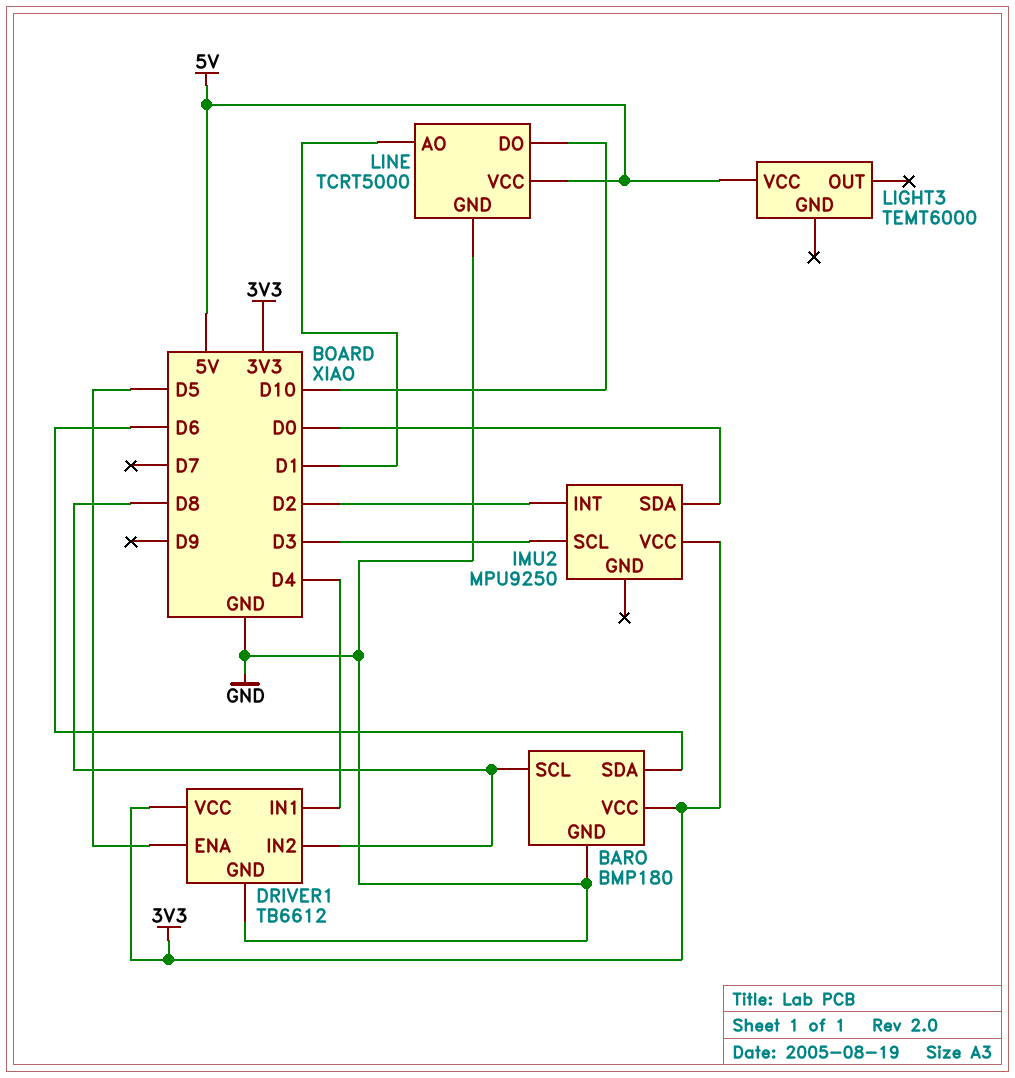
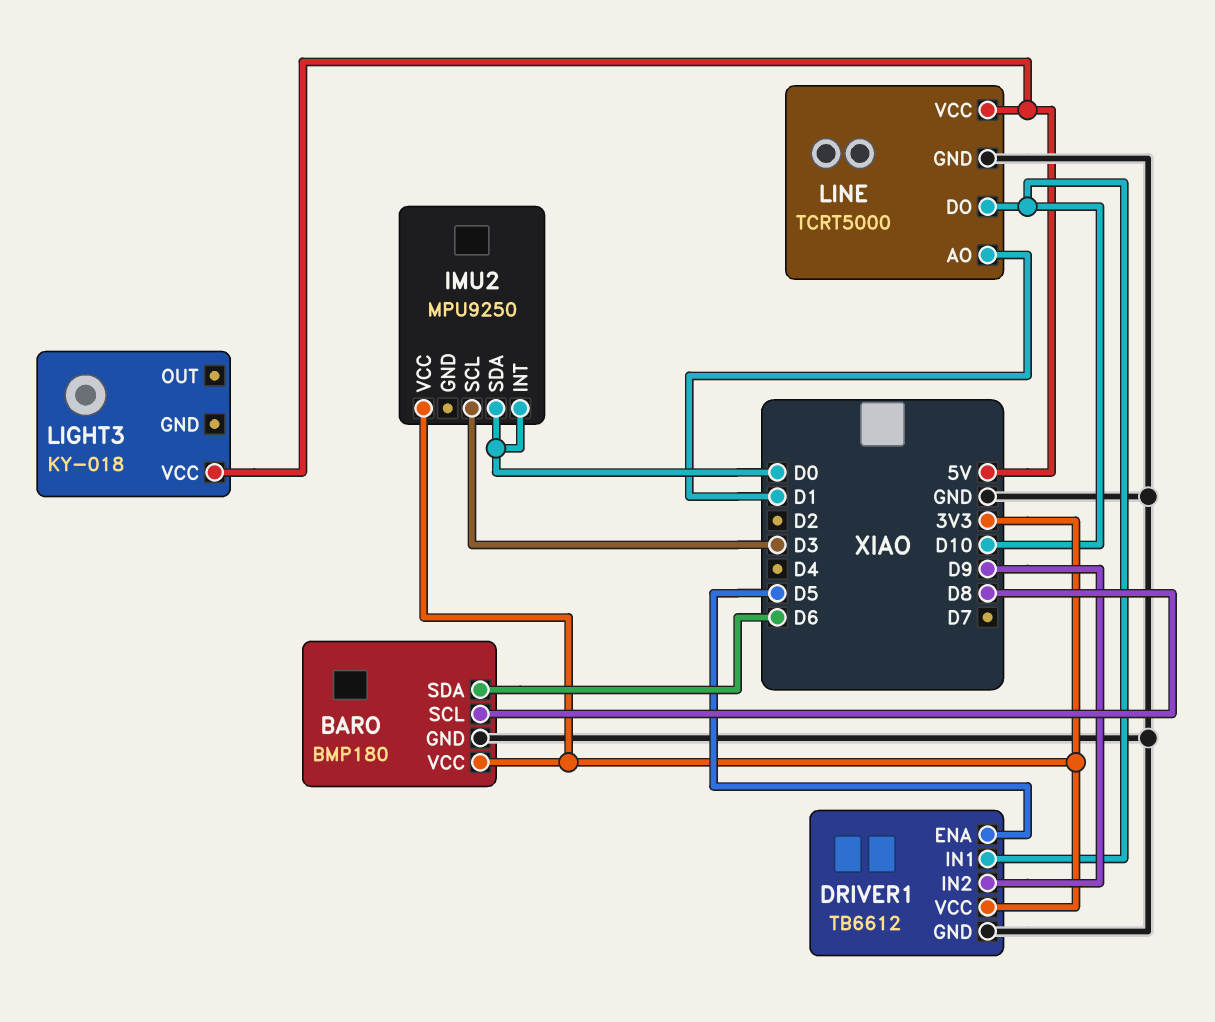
DRIVER1 pin IN1: D4 -> D10
DRIVER1 pin IN2: D8 -> D9
IMU2 pin INT: D2 -> D0
LIGHT3: TEMT6000 -> KY-018

